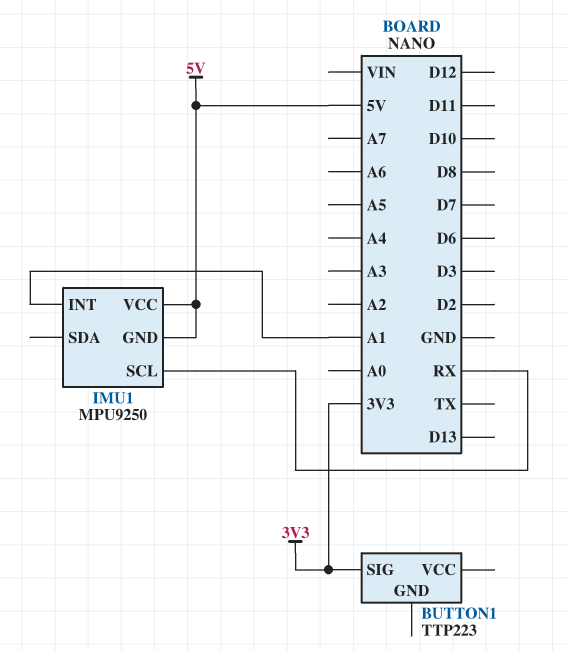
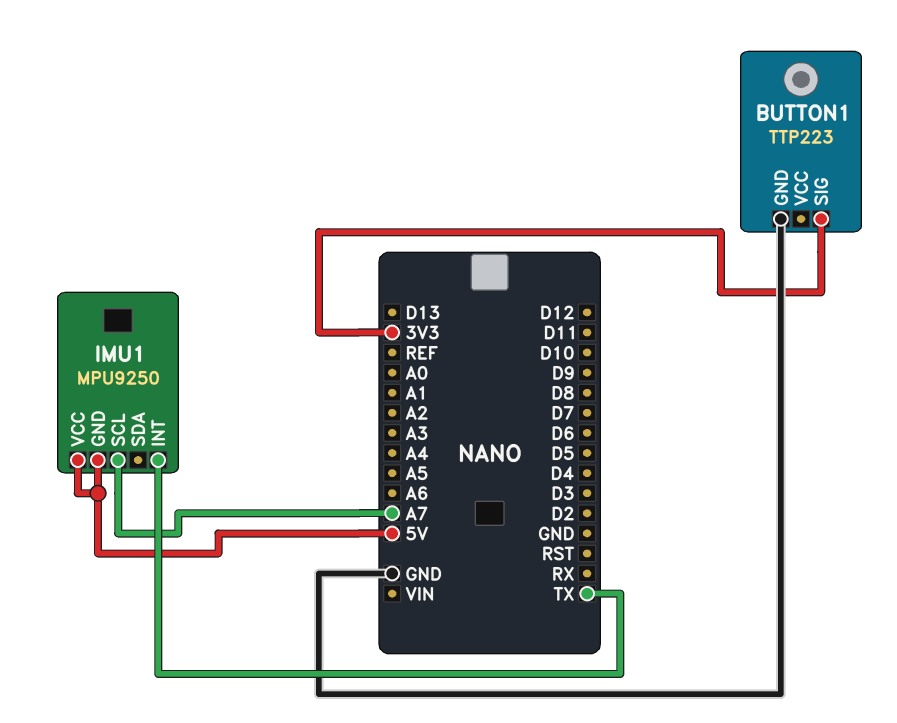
BUTTON1 pin GND: none -> GND
IMU1 pin INT: A1 -> TX
IMU1 pin SCL: RX -> A7

